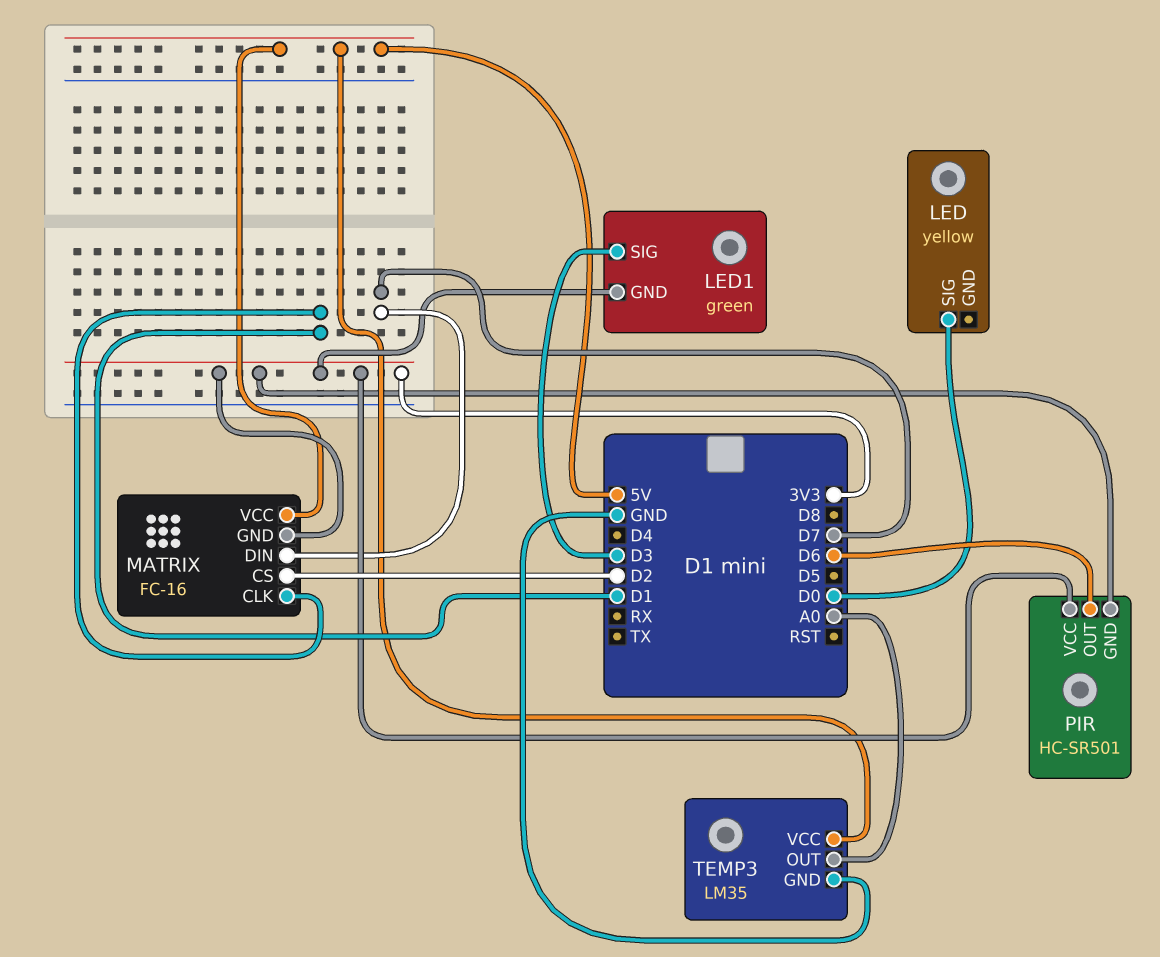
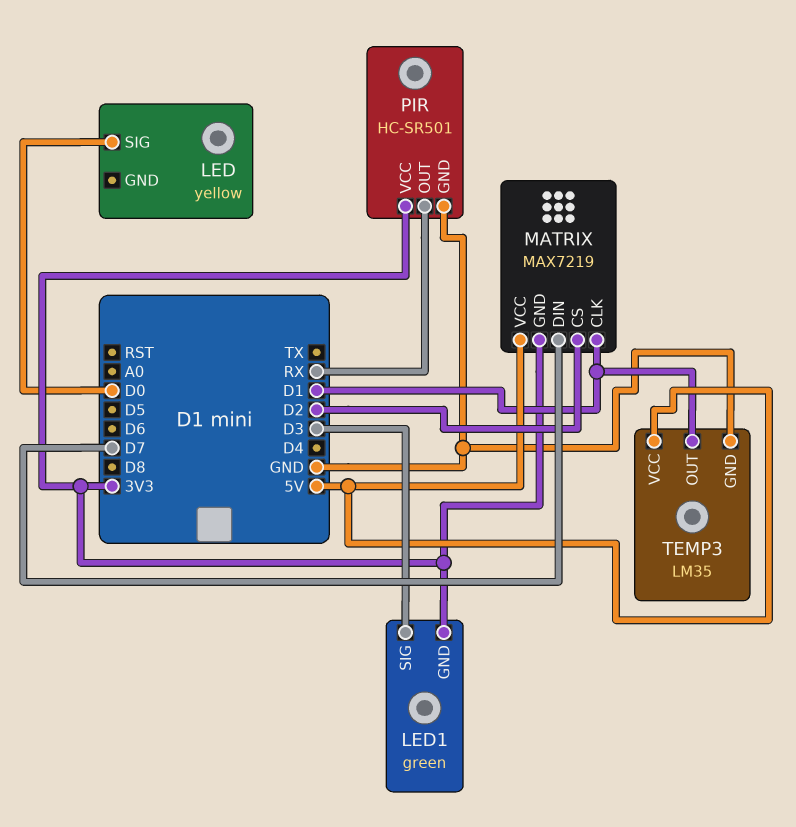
MATRIX: FC-16 -> MAX7219
PIR pin GND: 3V3 -> GND
PIR pin OUT: D6 -> RX
TEMP3 pin OUT: A0 -> D1

